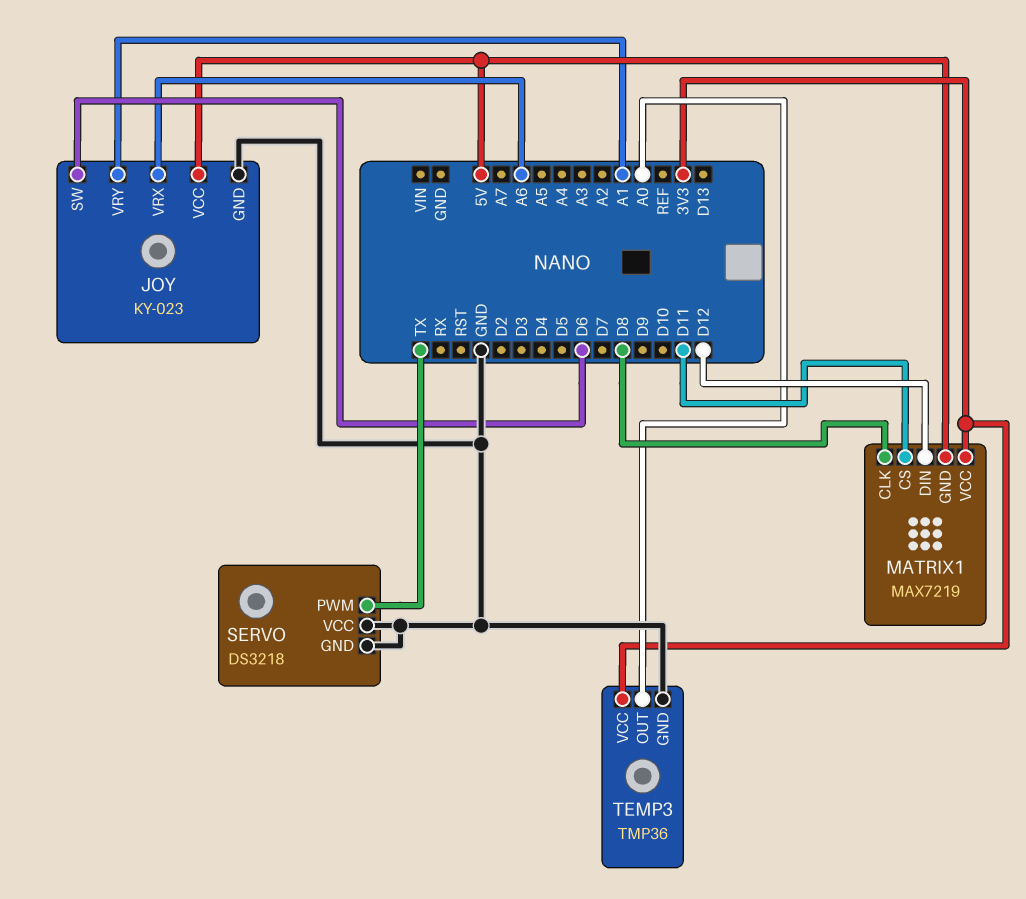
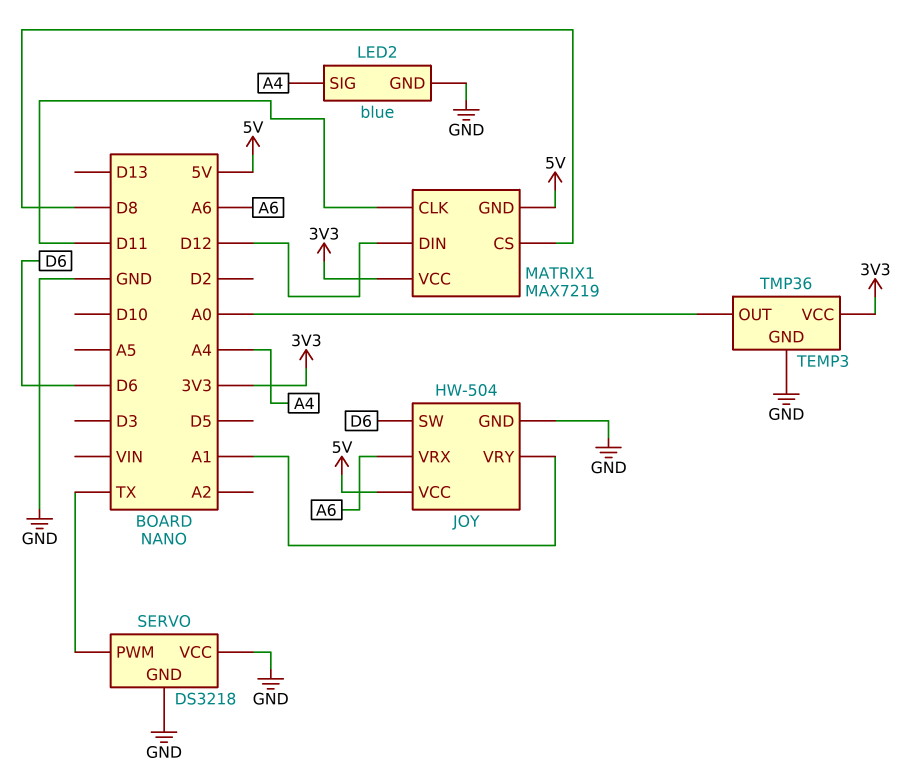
JOY: KY-023 -> HW-504
LED2: none -> blue
LED2 pin GND: none -> GND
LED2 pin SIG: none -> A4
MATRIX1 pin CLK: D8 -> D11
MATRIX1 pin CS: D11 -> D8

